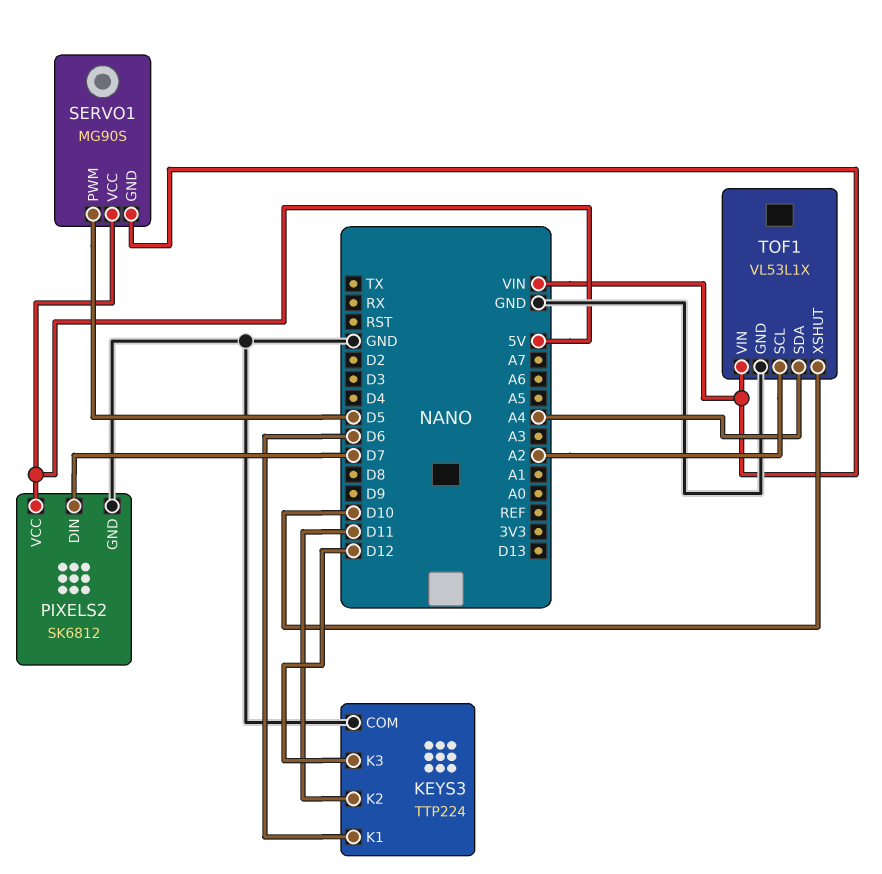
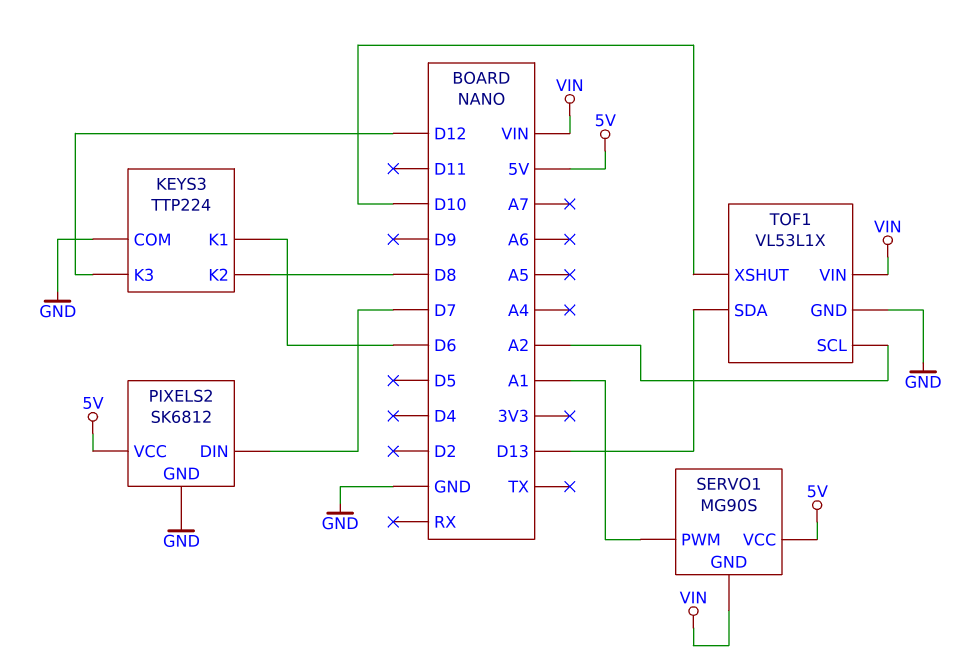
KEYS3 pin K2: D11 -> D8
SERVO1 pin PWM: D5 -> A1
TOF1 pin SDA: A4 -> D13

